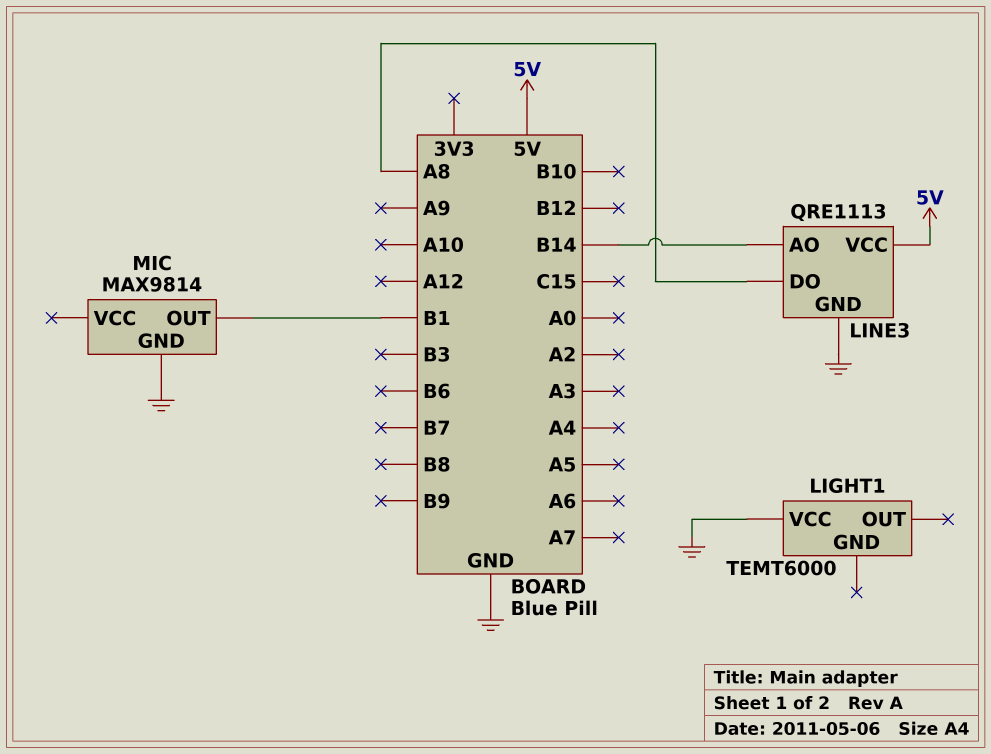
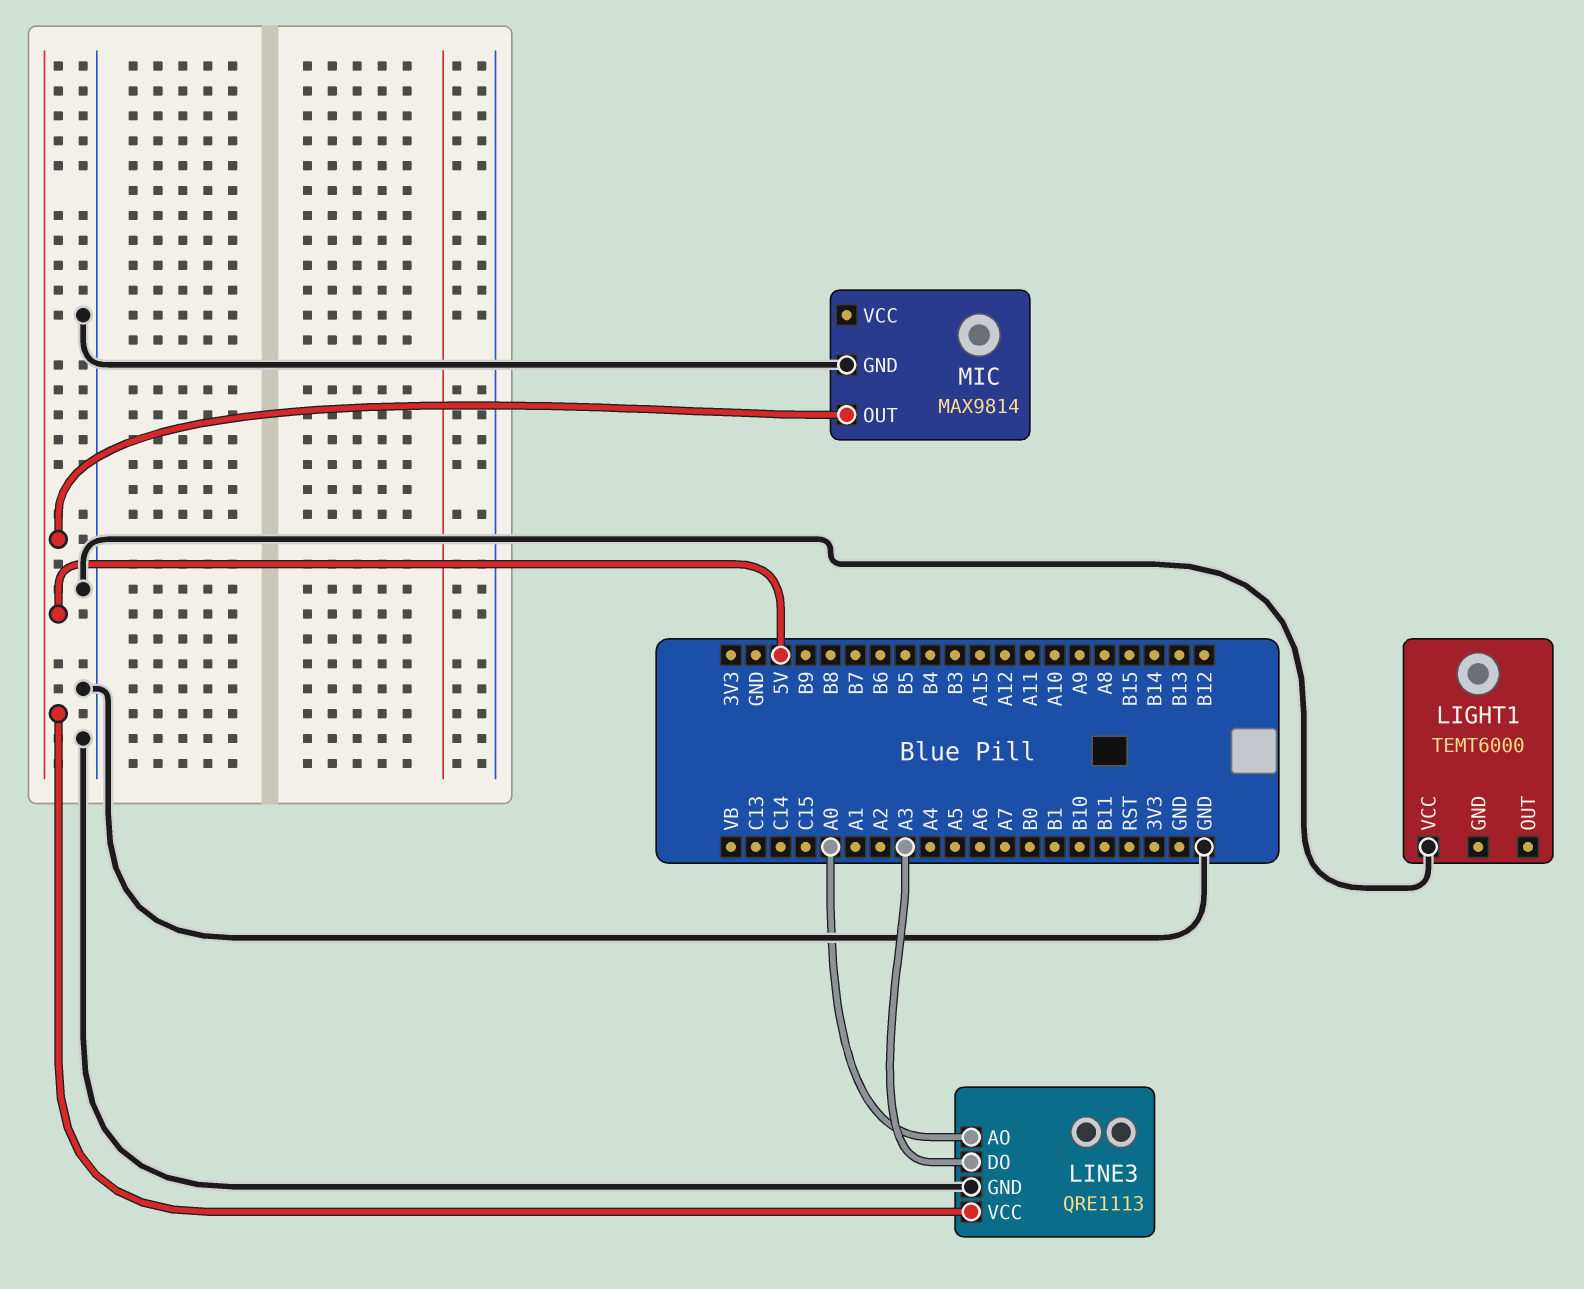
LINE3 pin AO: B14 -> A0
LINE3 pin DO: A8 -> A3
MIC pin OUT: B1 -> 5V

